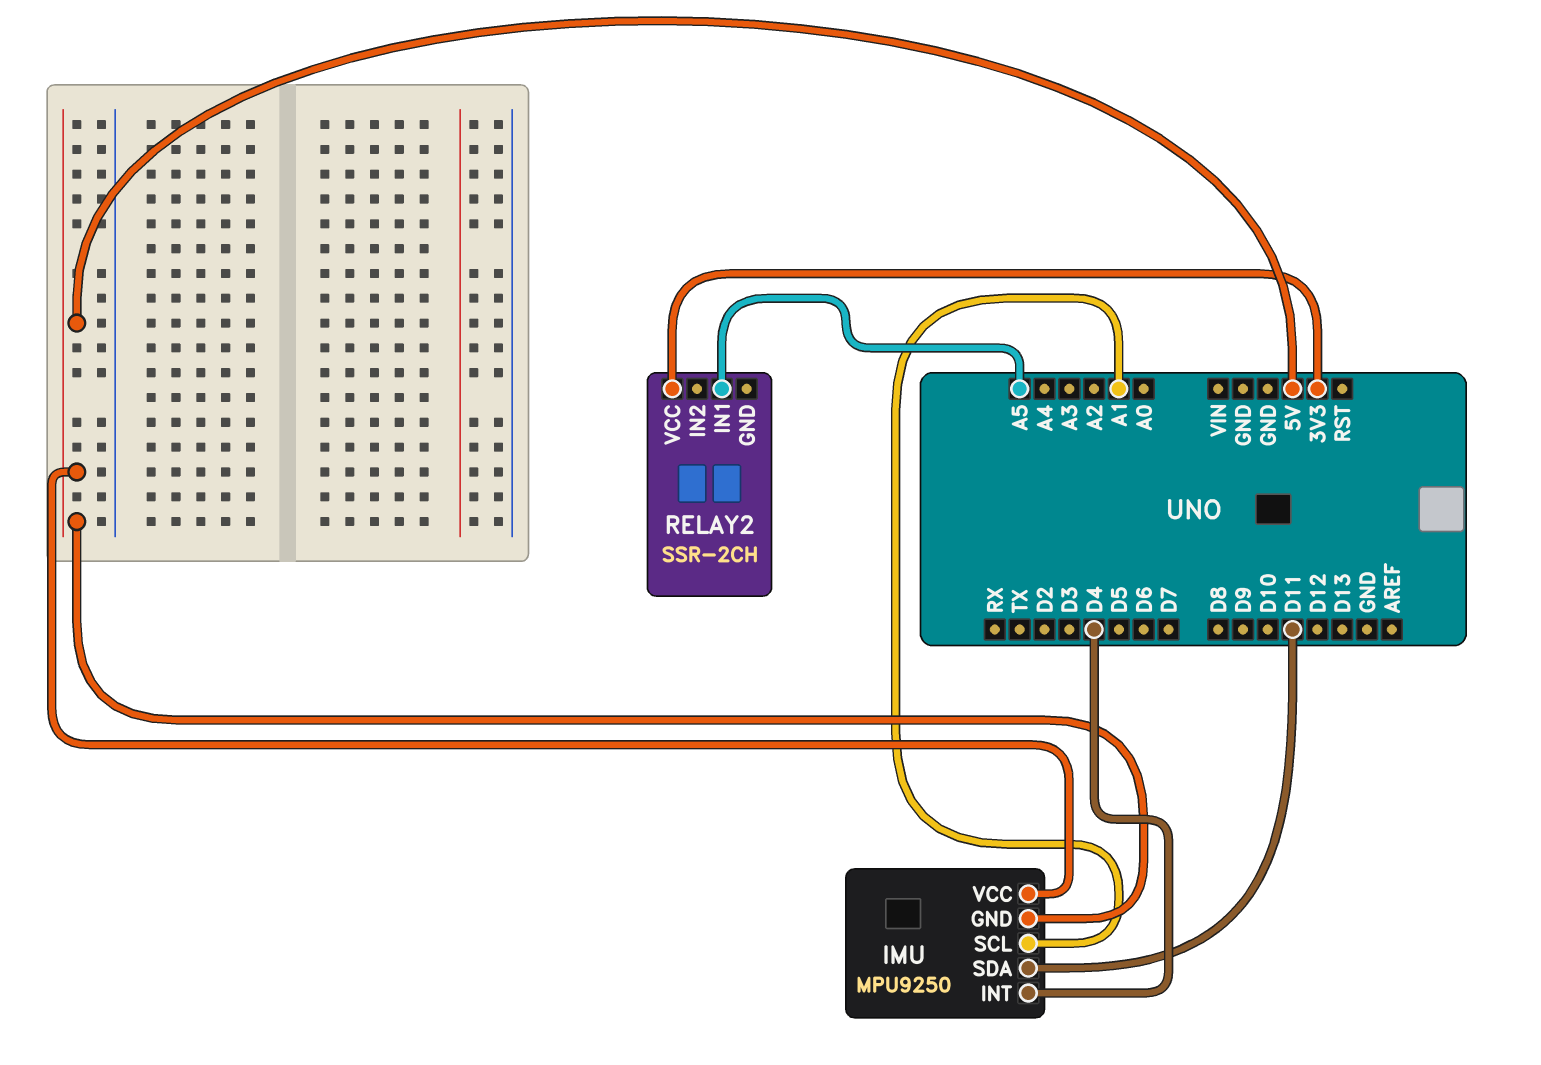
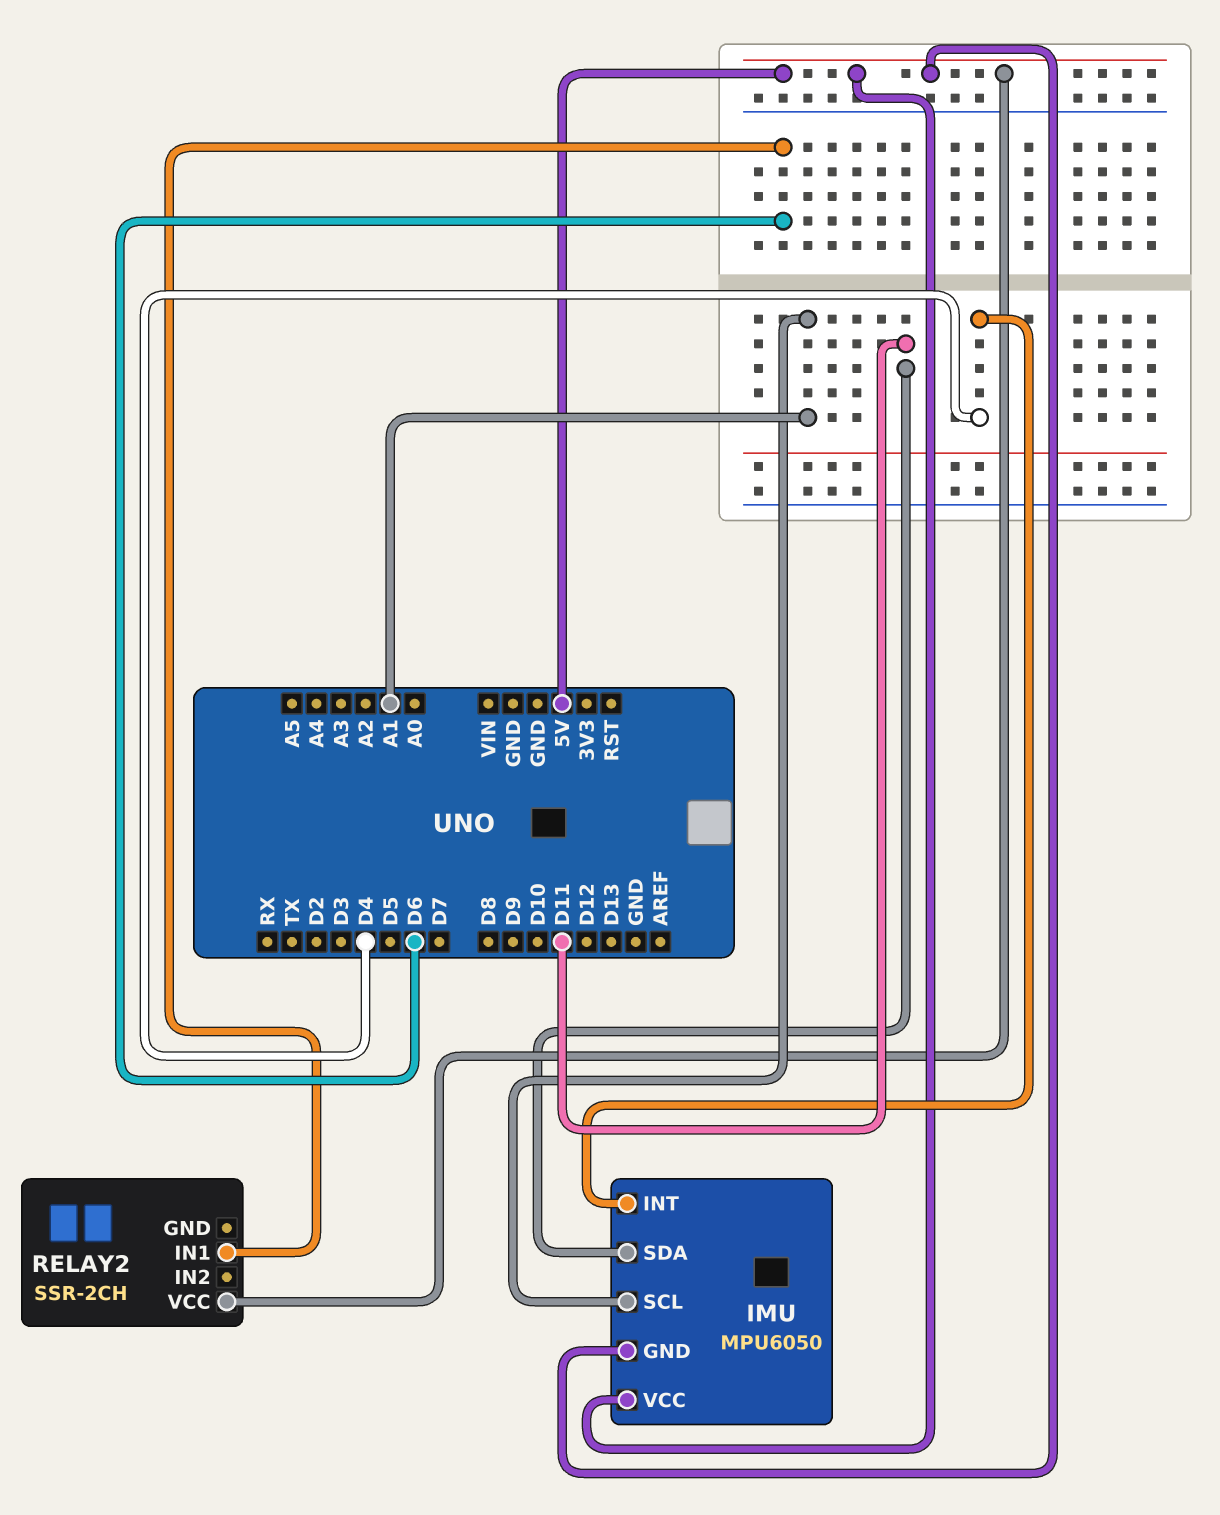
IMU: MPU9250 -> MPU6050
RELAY2 pin IN1: A5 -> D6
RELAY2 pin VCC: 3V3 -> 5V

